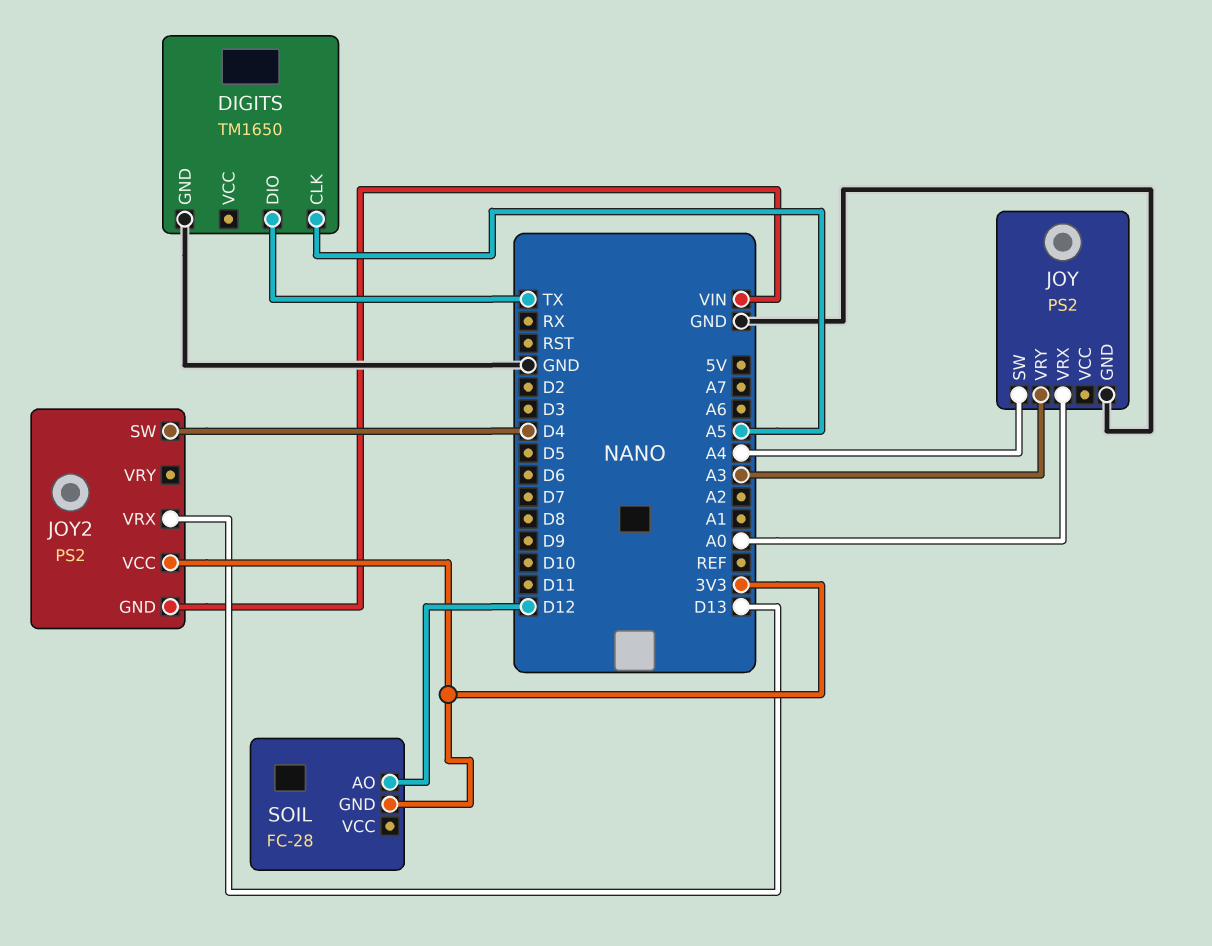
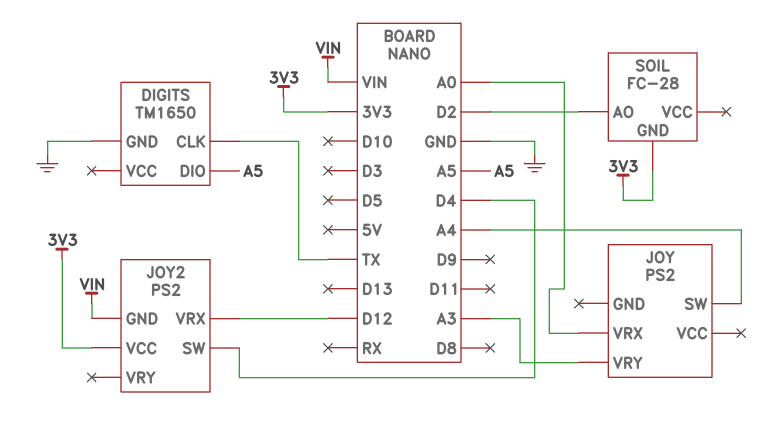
DIGITS pin CLK: A5 -> TX
DIGITS pin DIO: TX -> A5
JOY pin GND: GND -> none
JOY2 pin VRX: D13 -> D12
SOIL pin AO: D12 -> D2

